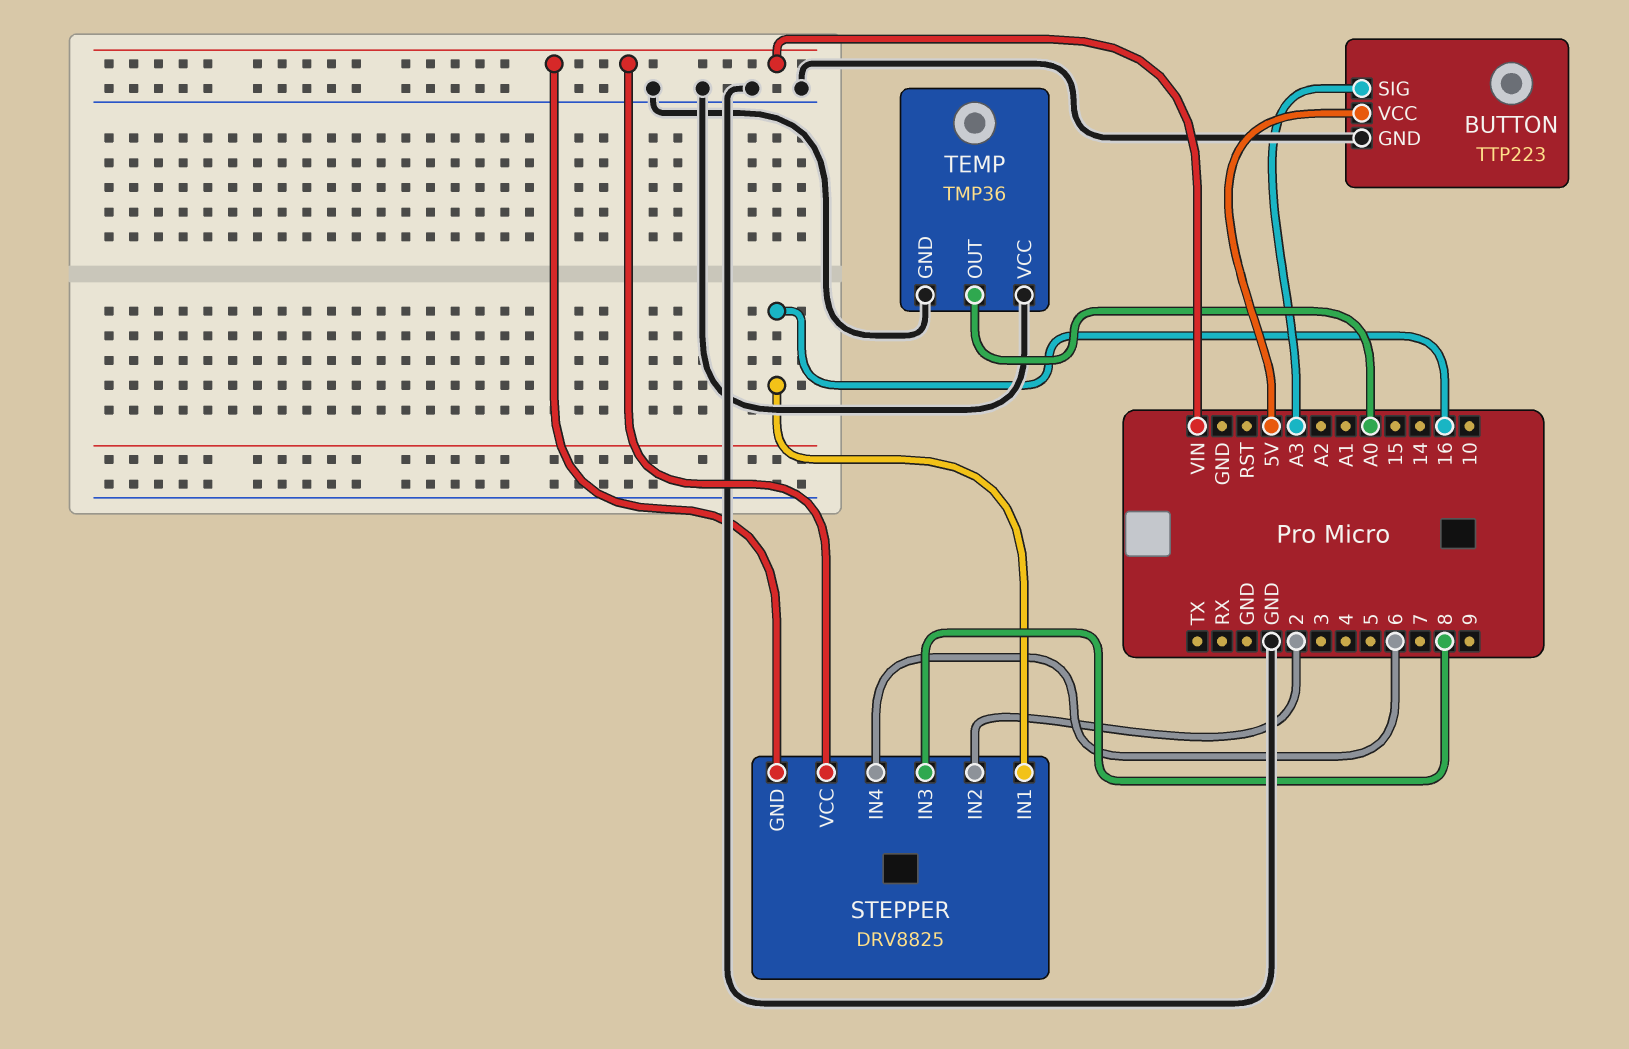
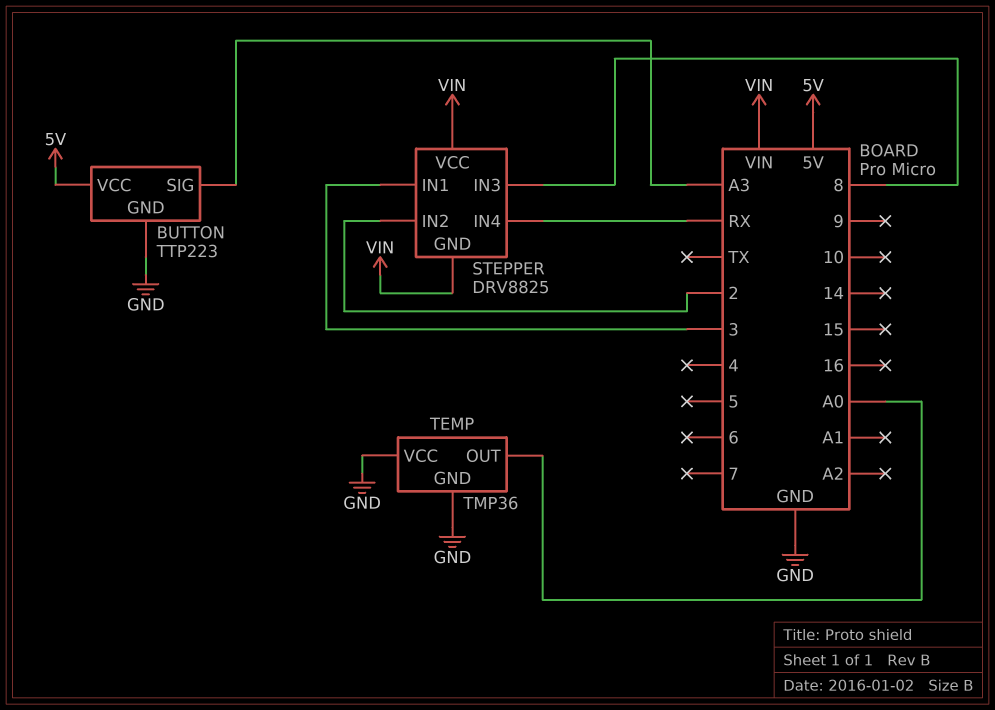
STEPPER pin IN1: 16 -> 3
STEPPER pin IN4: 6 -> RX

